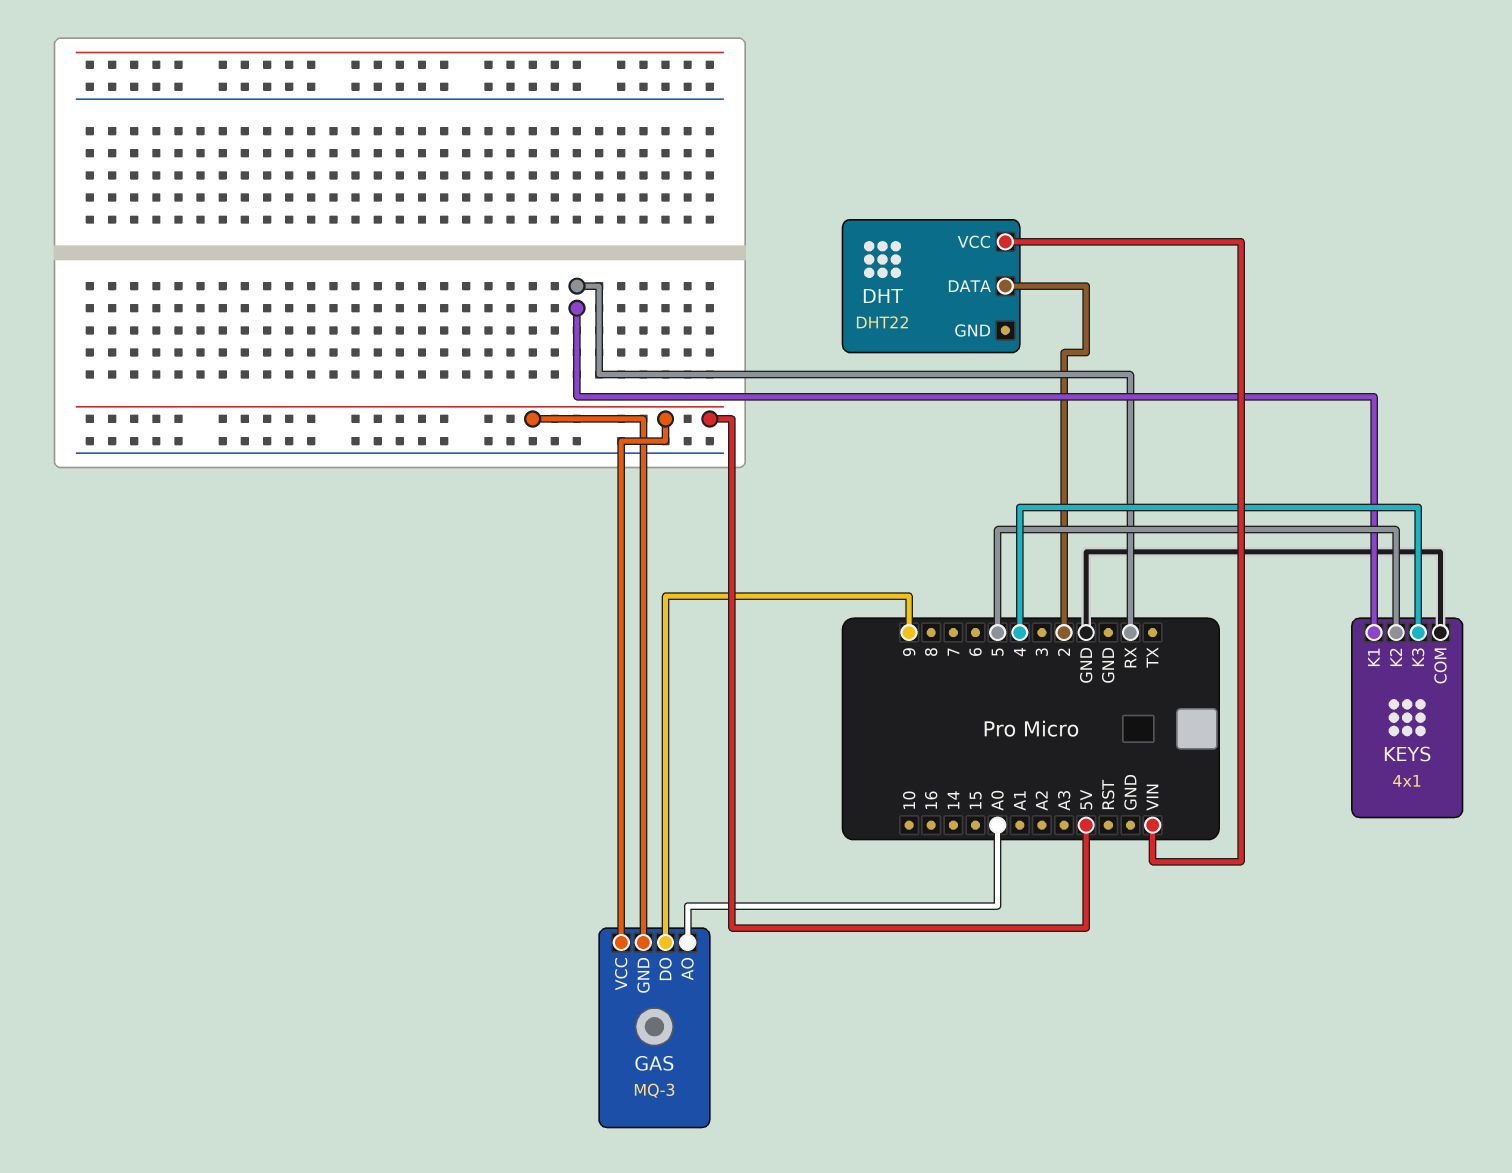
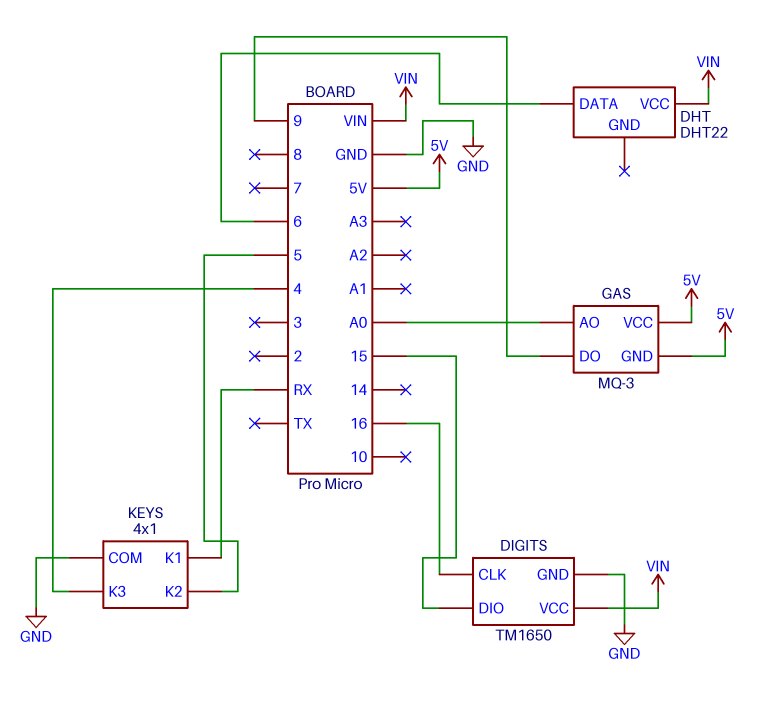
DHT pin DATA: 2 -> 6
DIGITS: none -> TM1650
DIGITS pin CLK: none -> 16
DIGITS pin DIO: none -> 15
DIGITS pin GND: none -> GND
DIGITS pin VCC: none -> VIN

